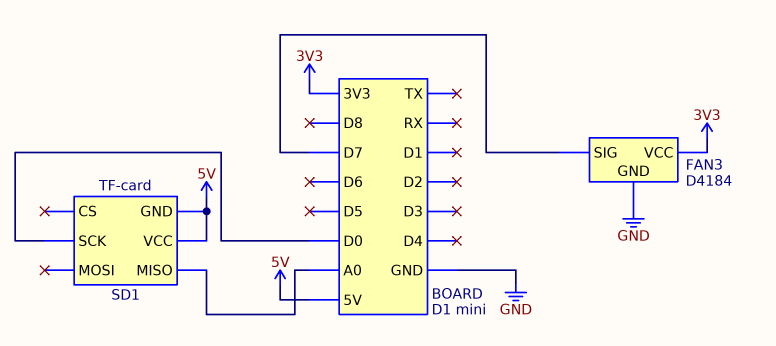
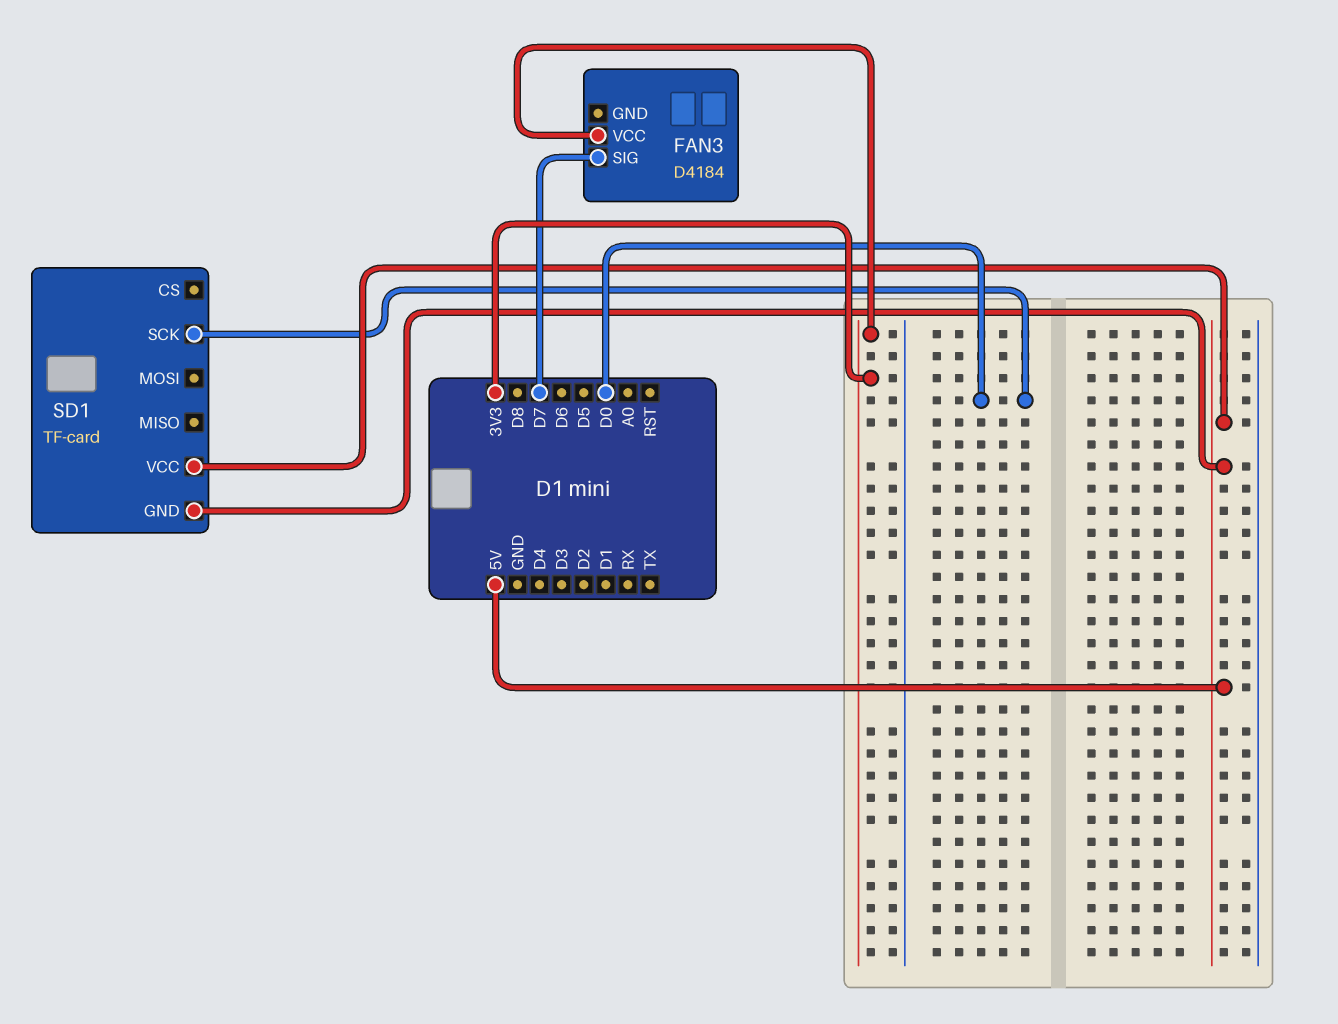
FAN3 pin GND: GND -> none
SD1 pin MISO: A0 -> none

